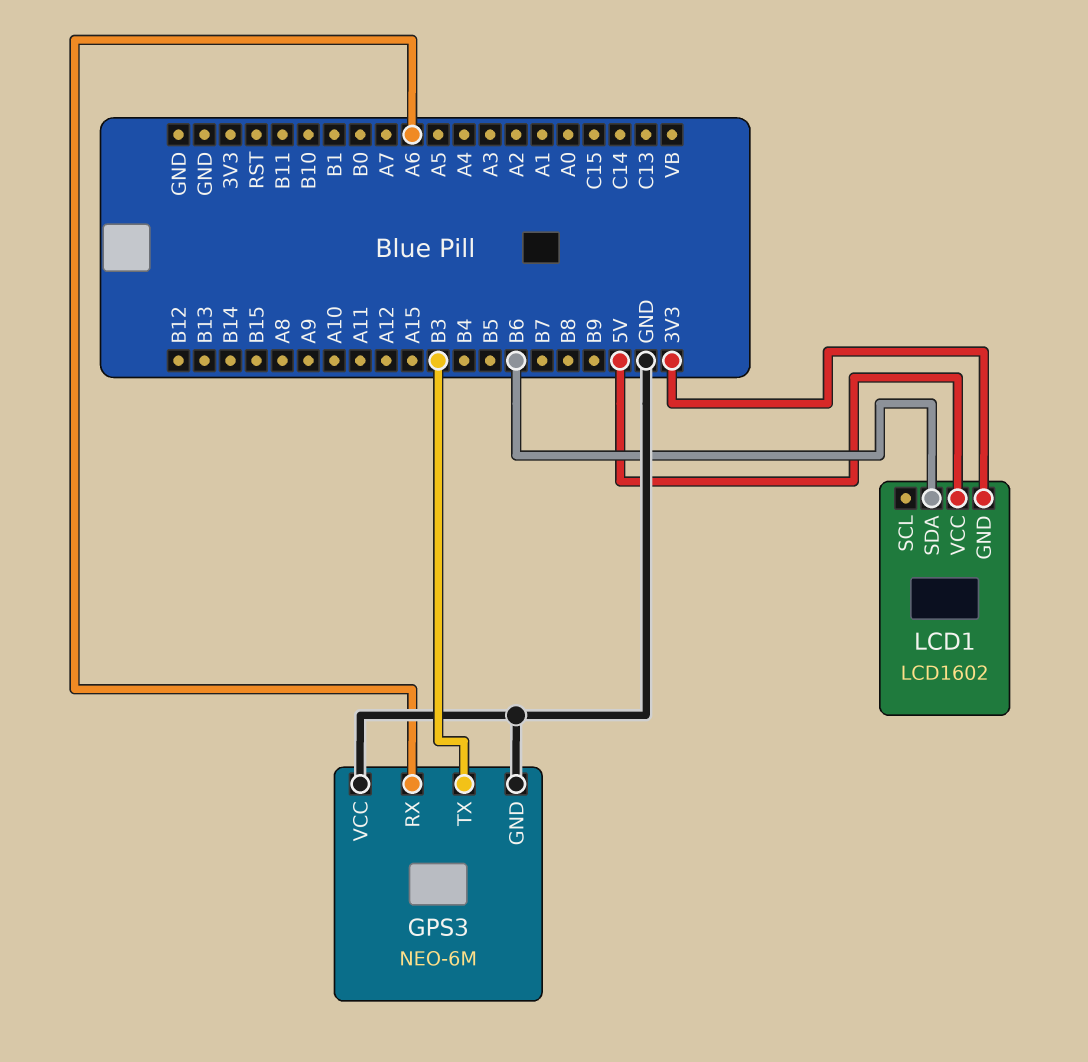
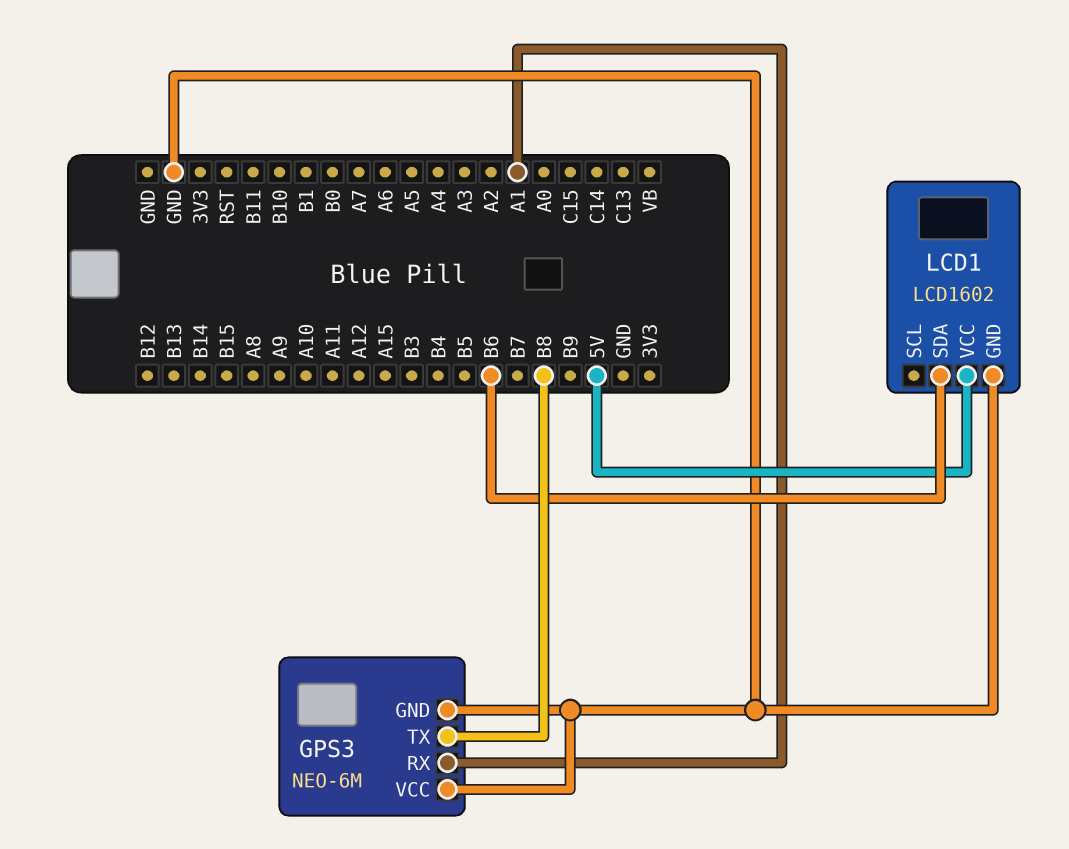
GPS3 pin RX: A6 -> A1
GPS3 pin TX: B3 -> B8
LCD1 pin GND: 3V3 -> GND

